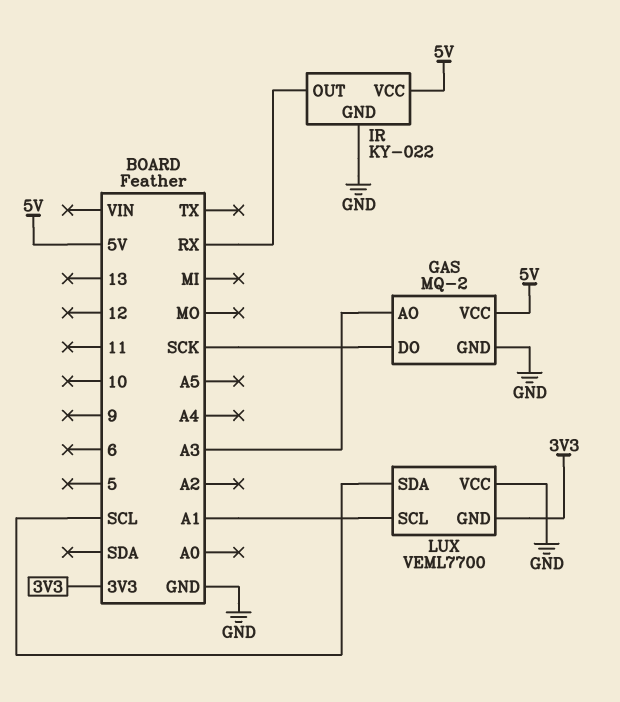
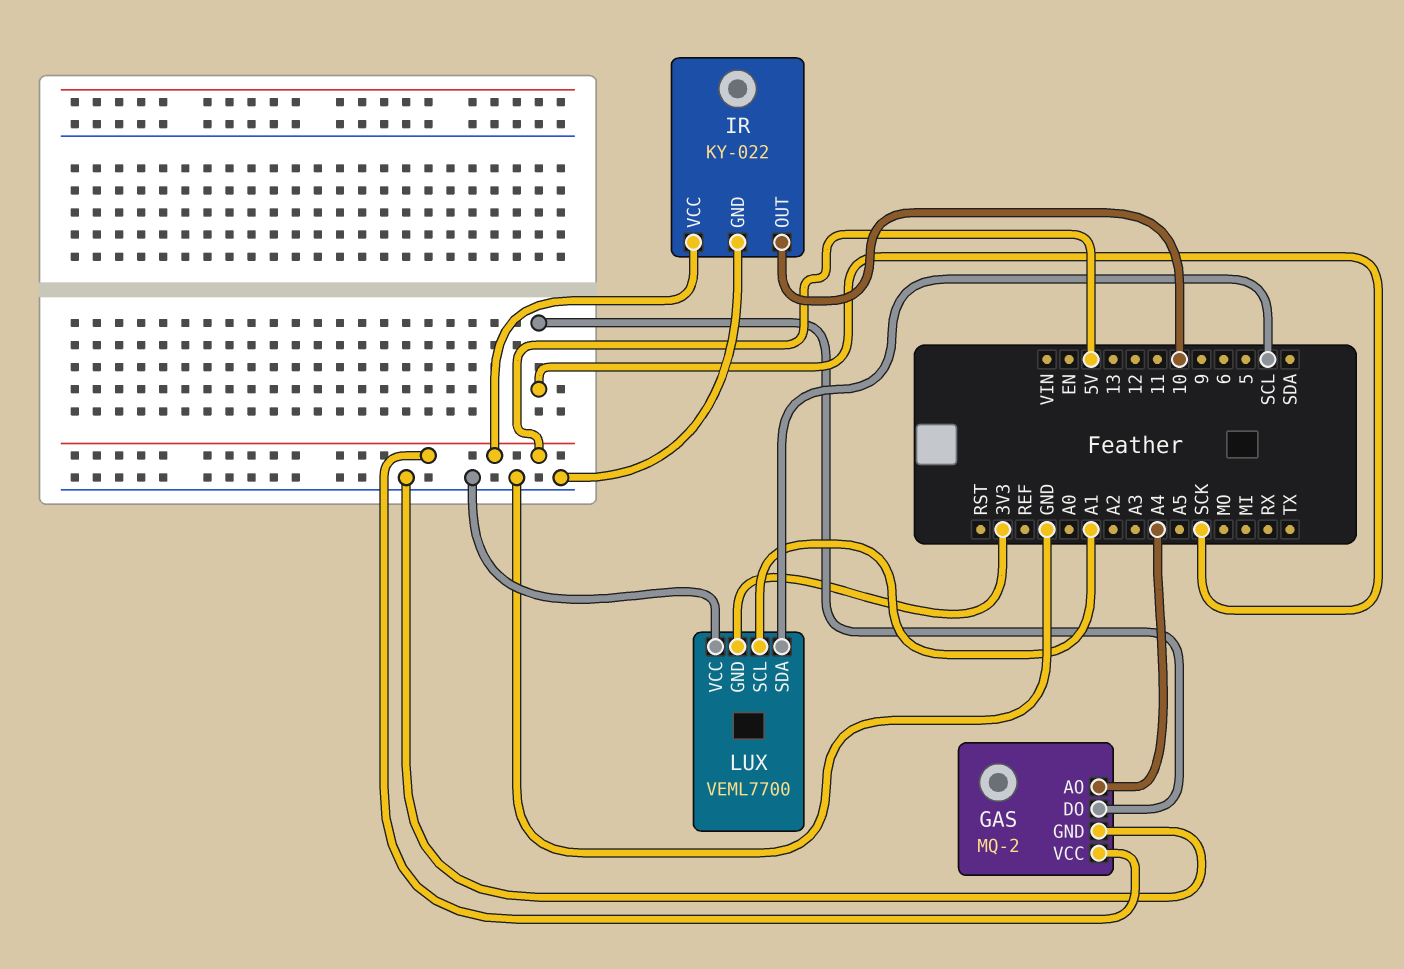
GAS pin AO: A3 -> A4
IR pin OUT: RX -> 10

